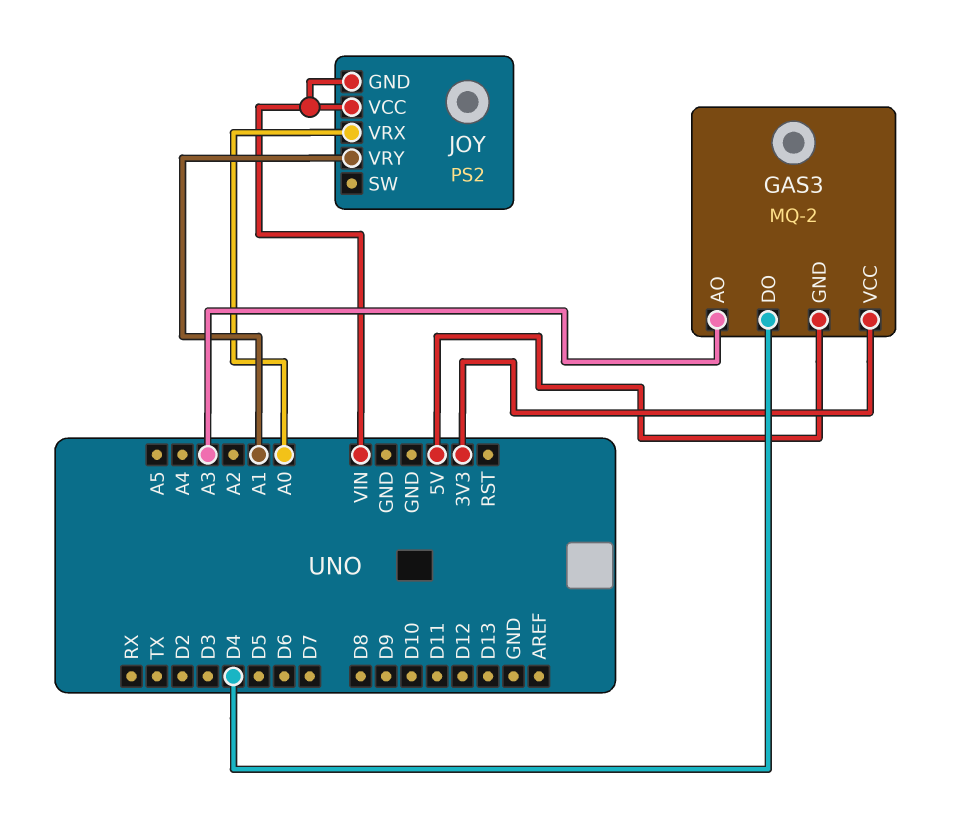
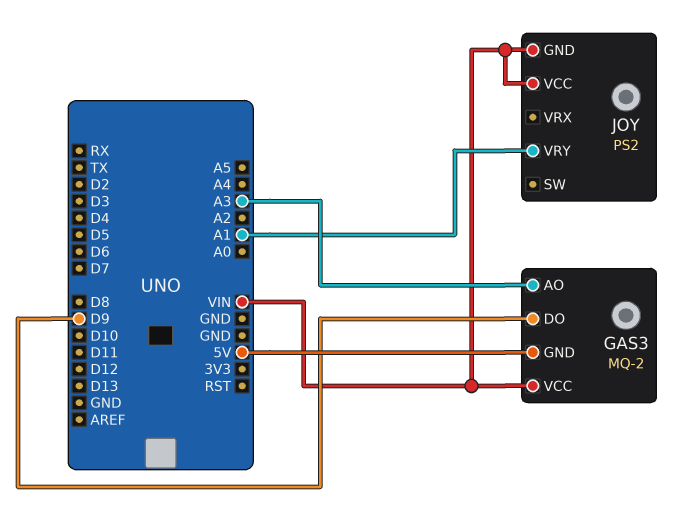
GAS3 pin DO: D4 -> D9
GAS3 pin VCC: 3V3 -> VIN
JOY pin VRX: A0 -> none

